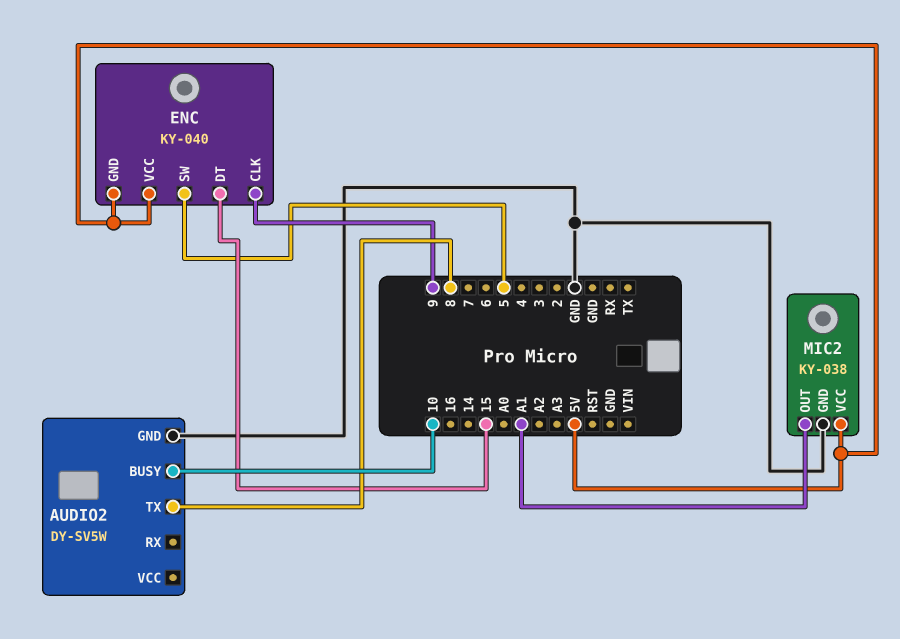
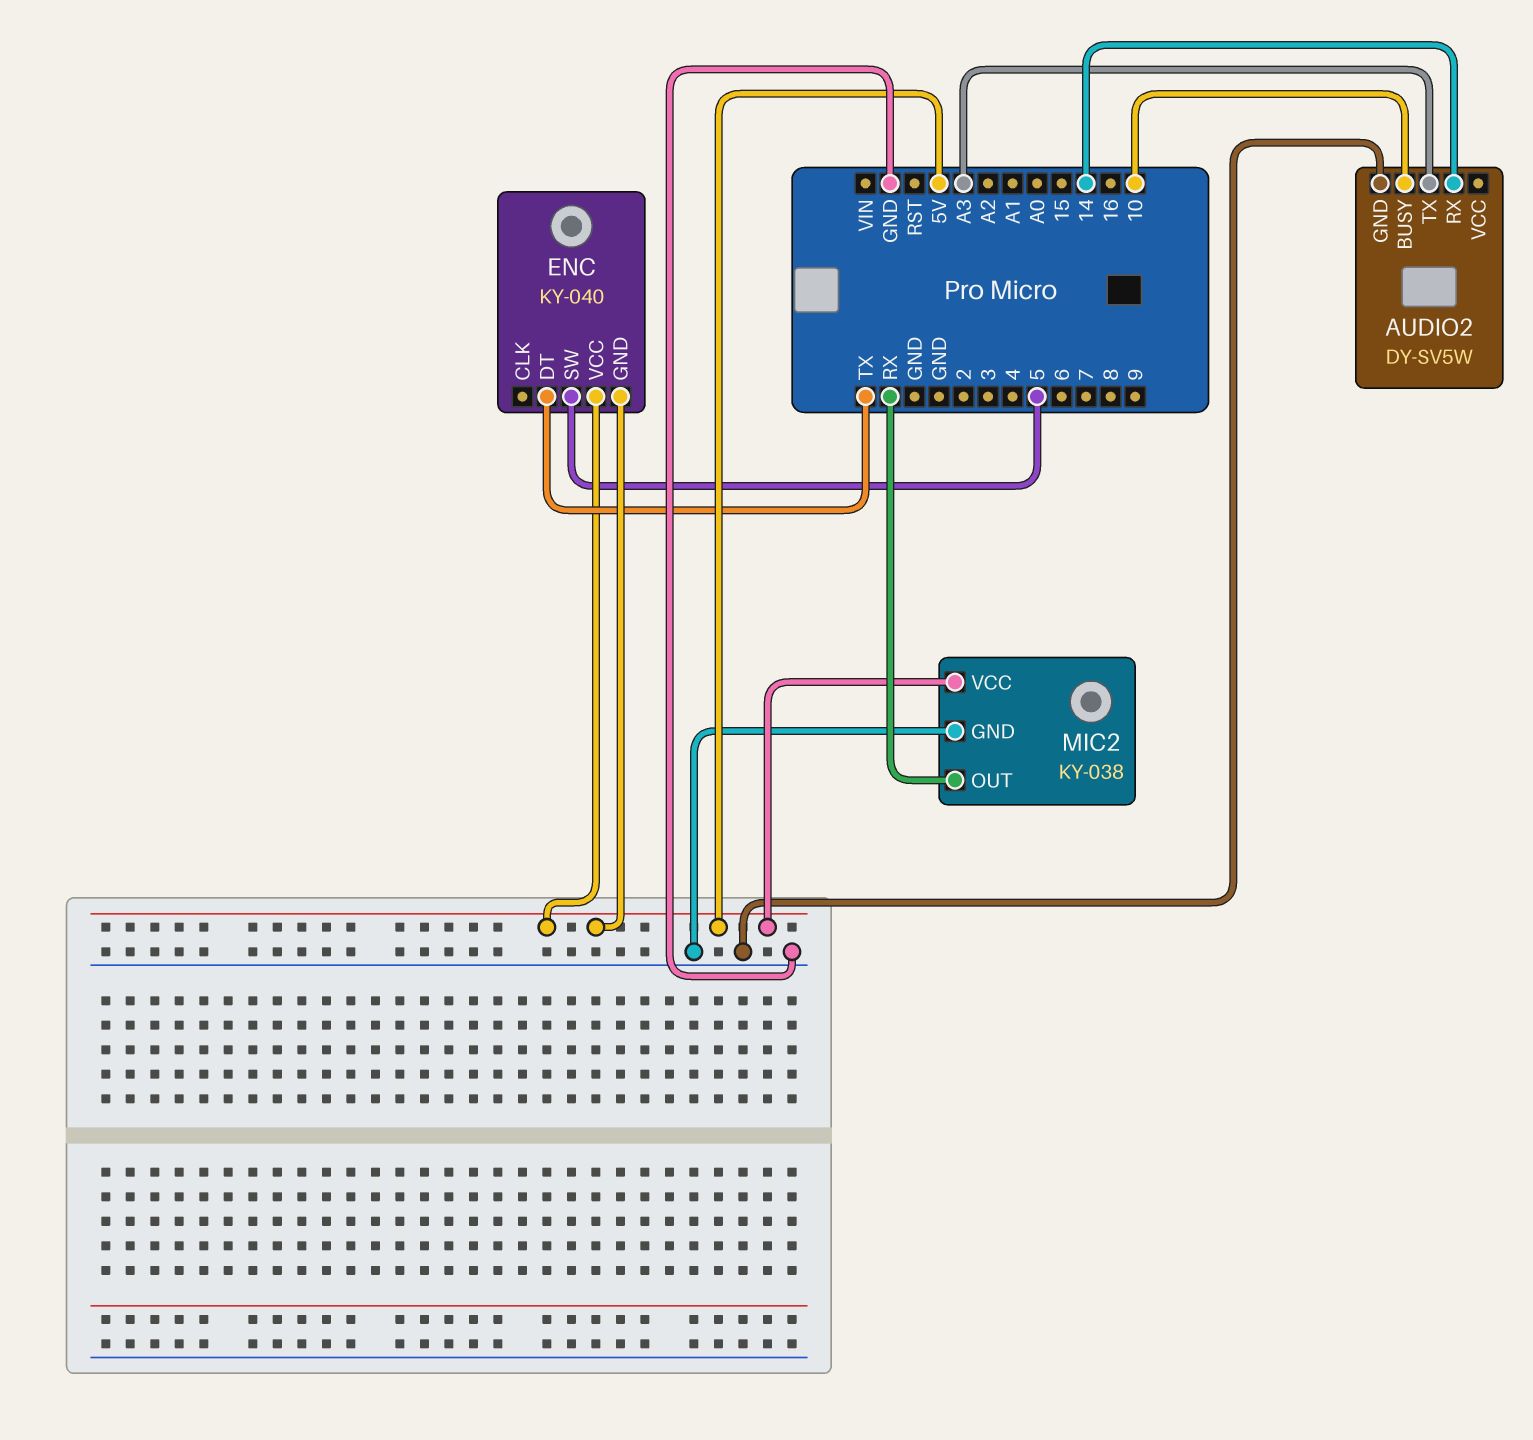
AUDIO2 pin RX: none -> 14
AUDIO2 pin TX: 8 -> A3
ENC pin CLK: 9 -> none
ENC pin DT: 15 -> TX
MIC2 pin OUT: A1 -> RX

